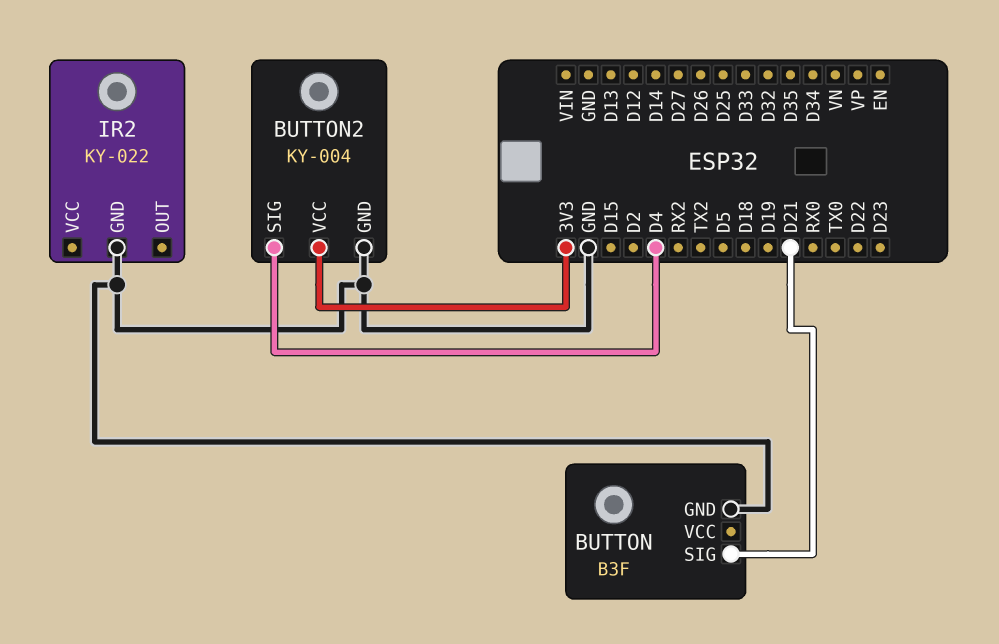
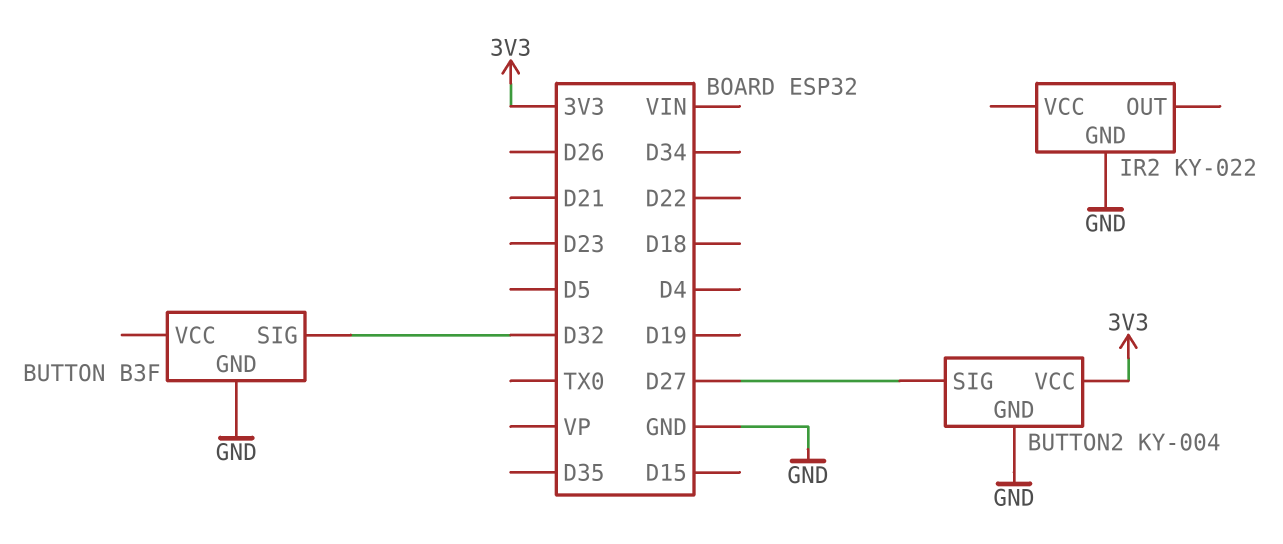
BUTTON pin SIG: D21 -> D32
BUTTON2 pin SIG: D4 -> D27

